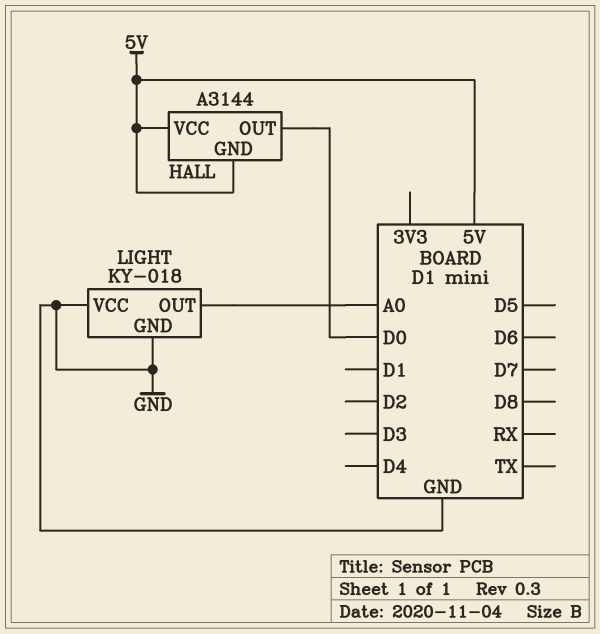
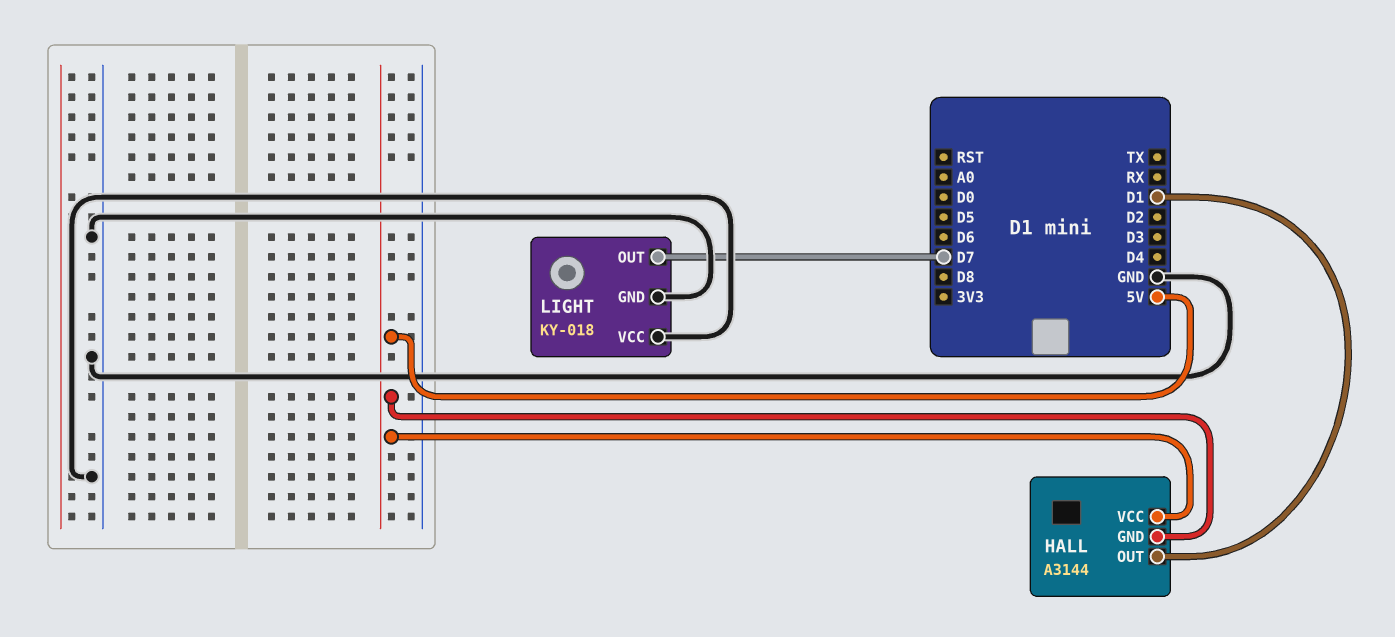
HALL pin OUT: D0 -> D1
LIGHT pin OUT: A0 -> D7

